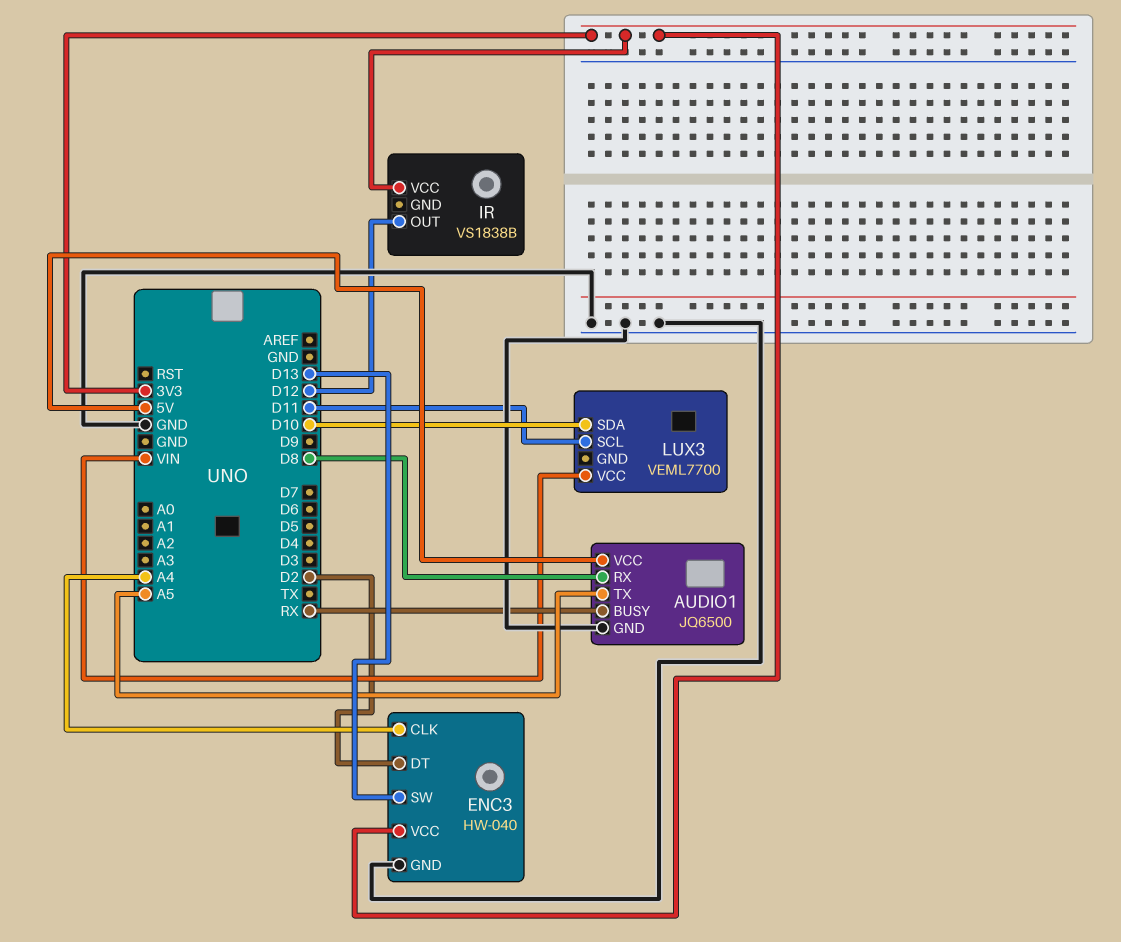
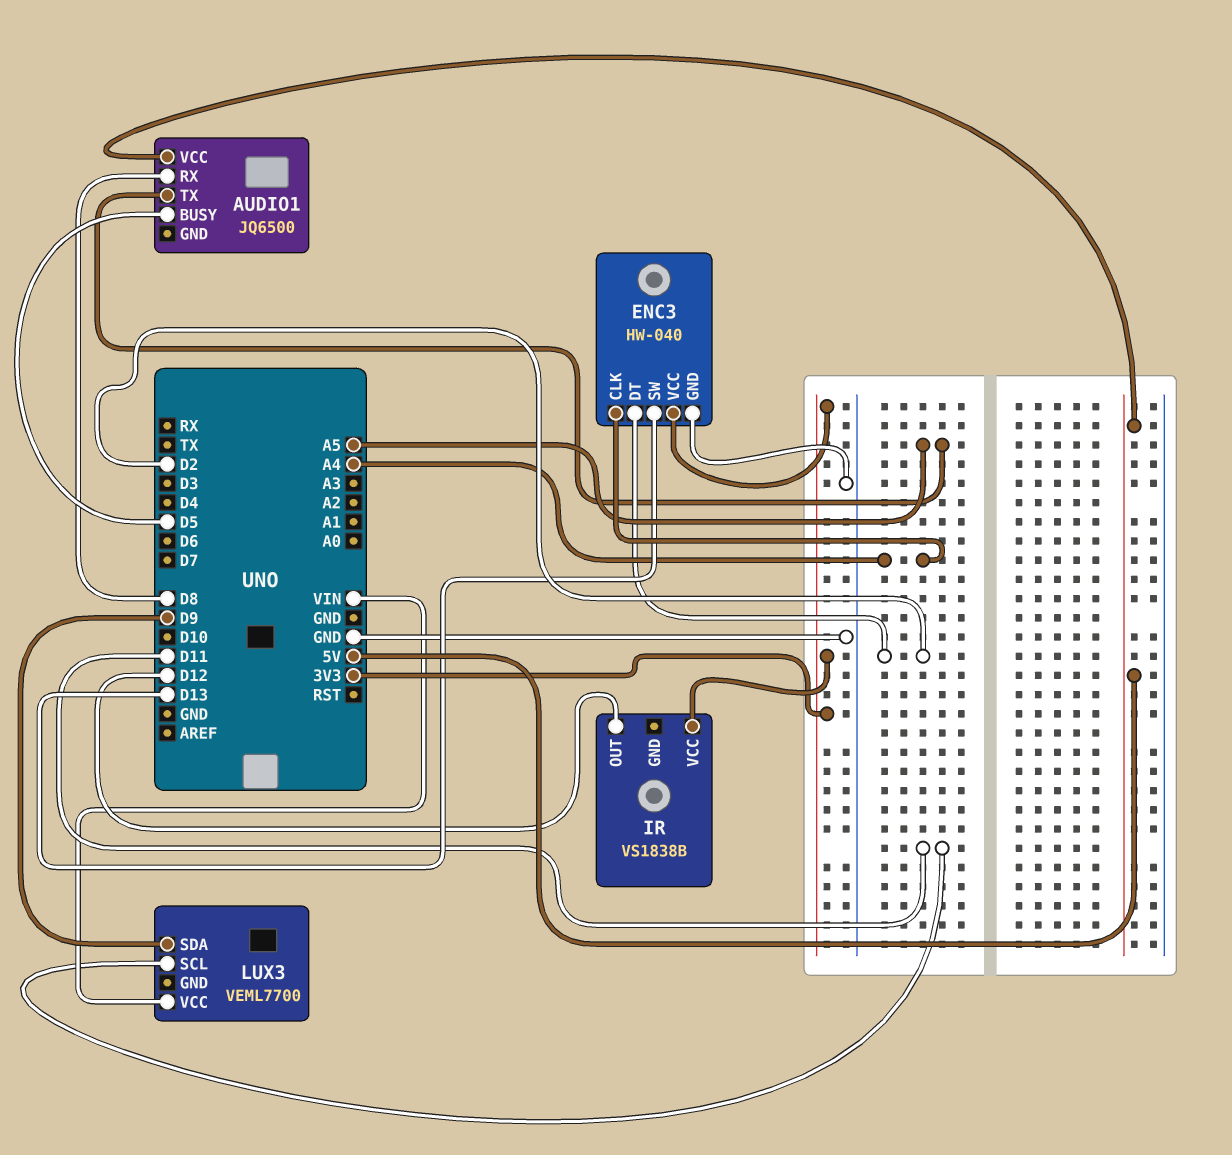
AUDIO1 pin BUSY: RX -> D5
AUDIO1 pin GND: GND -> none
LUX3 pin SDA: D10 -> D9

